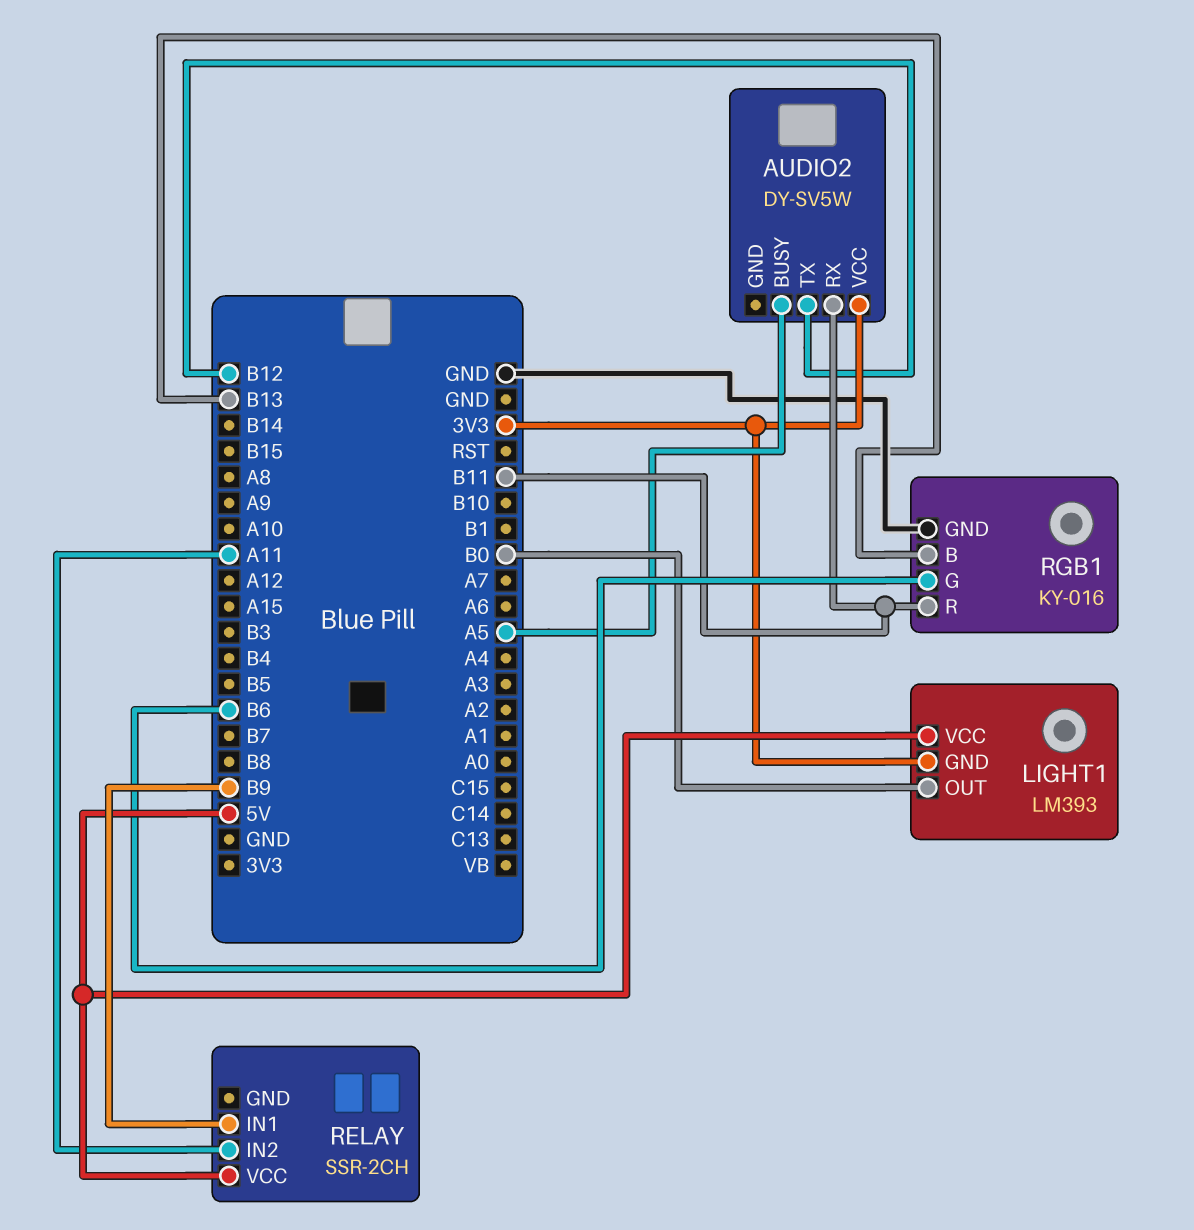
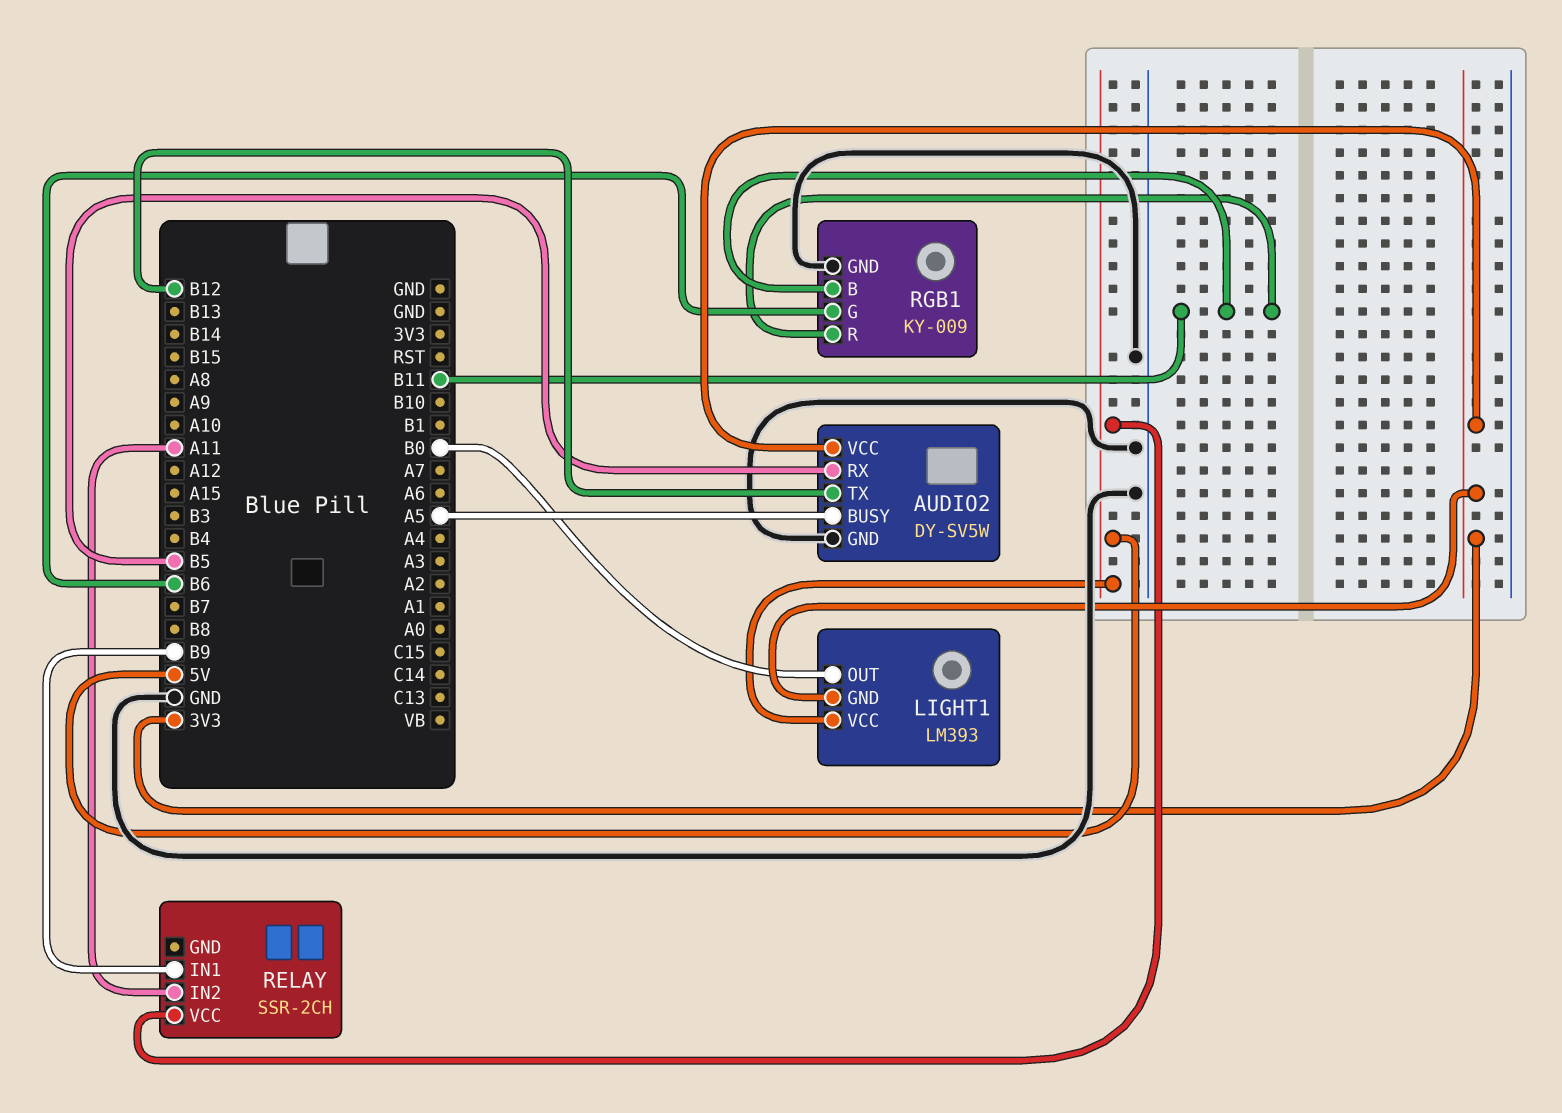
AUDIO2 pin GND: none -> GND
AUDIO2 pin RX: B11 -> B5
RGB1: KY-016 -> KY-009
RGB1 pin B: B13 -> B11

